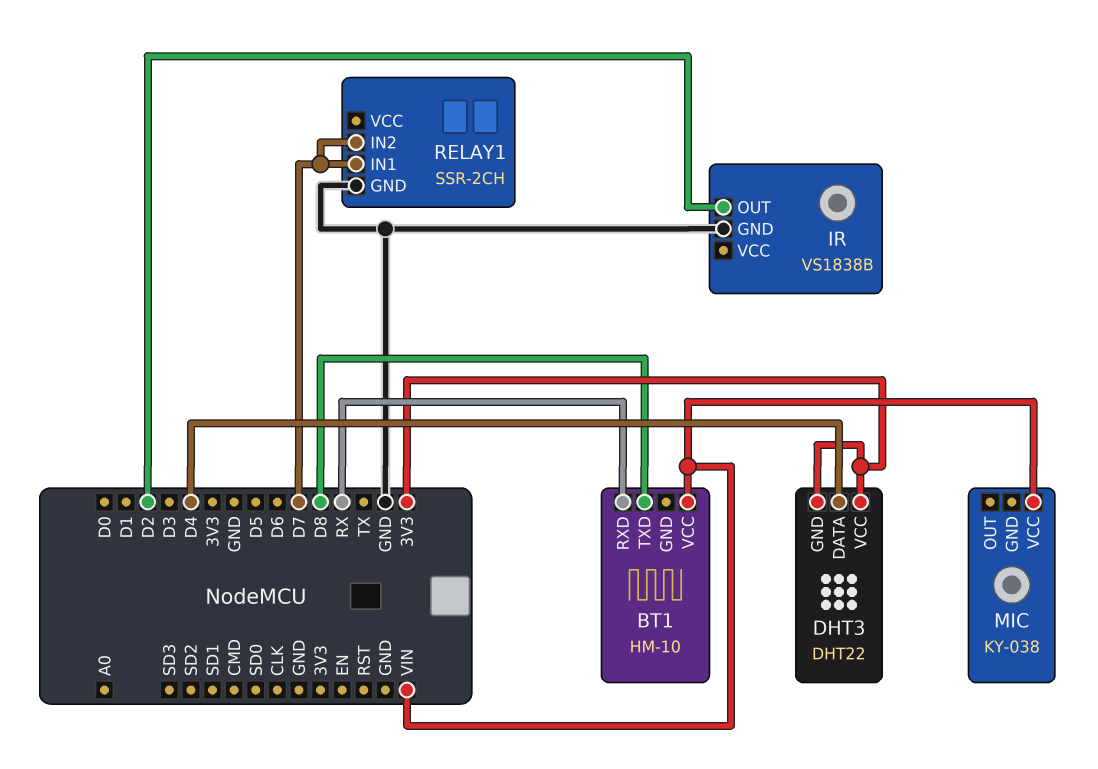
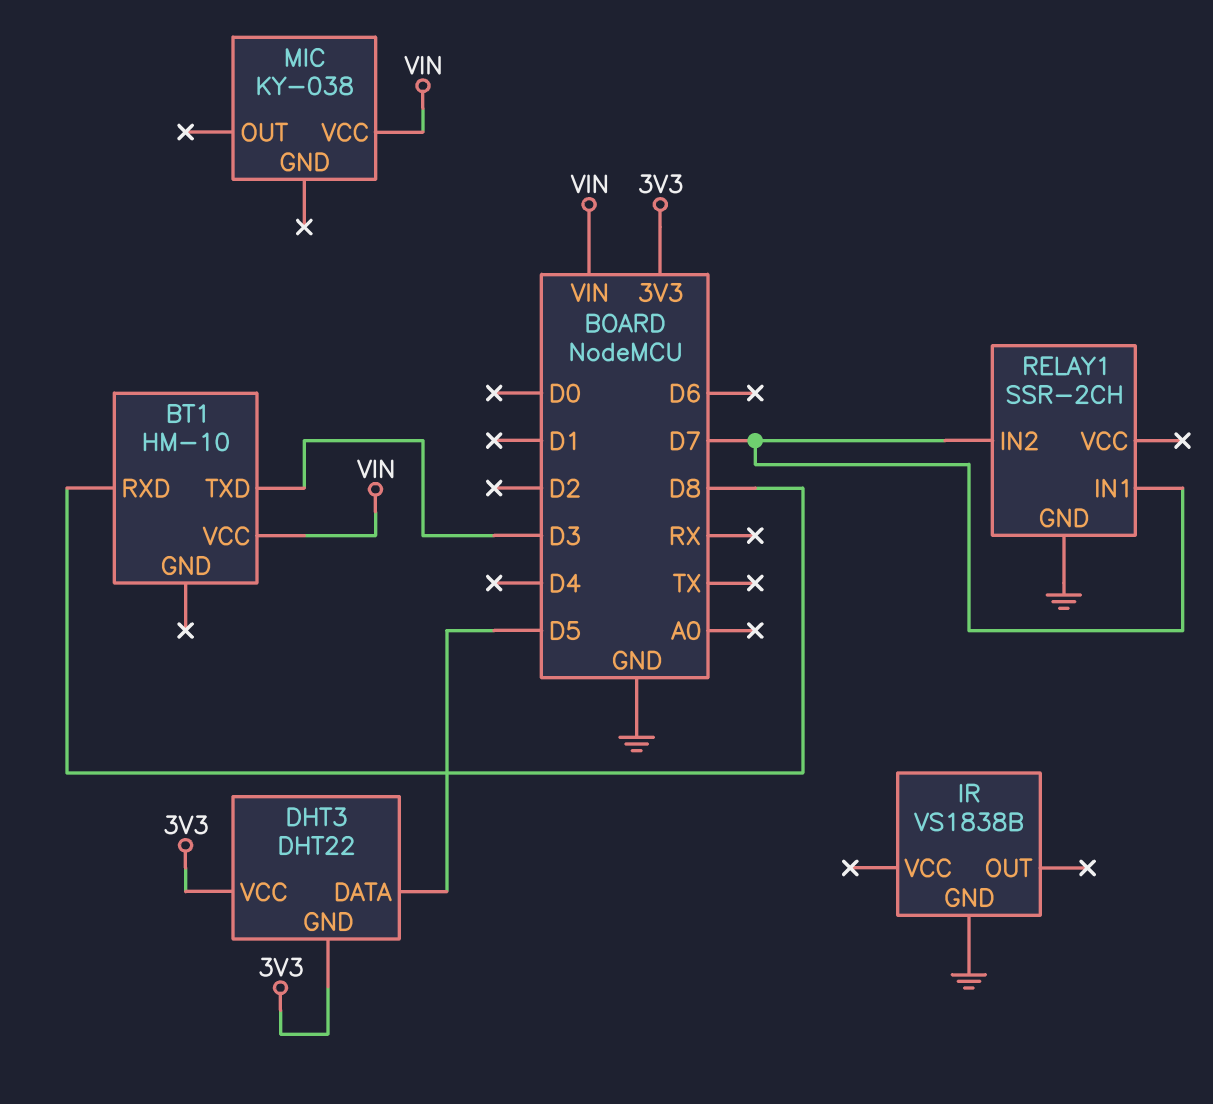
BT1 pin RXD: RX -> D8
BT1 pin TXD: D8 -> D3
DHT3 pin DATA: D4 -> D5
IR pin OUT: D2 -> none

